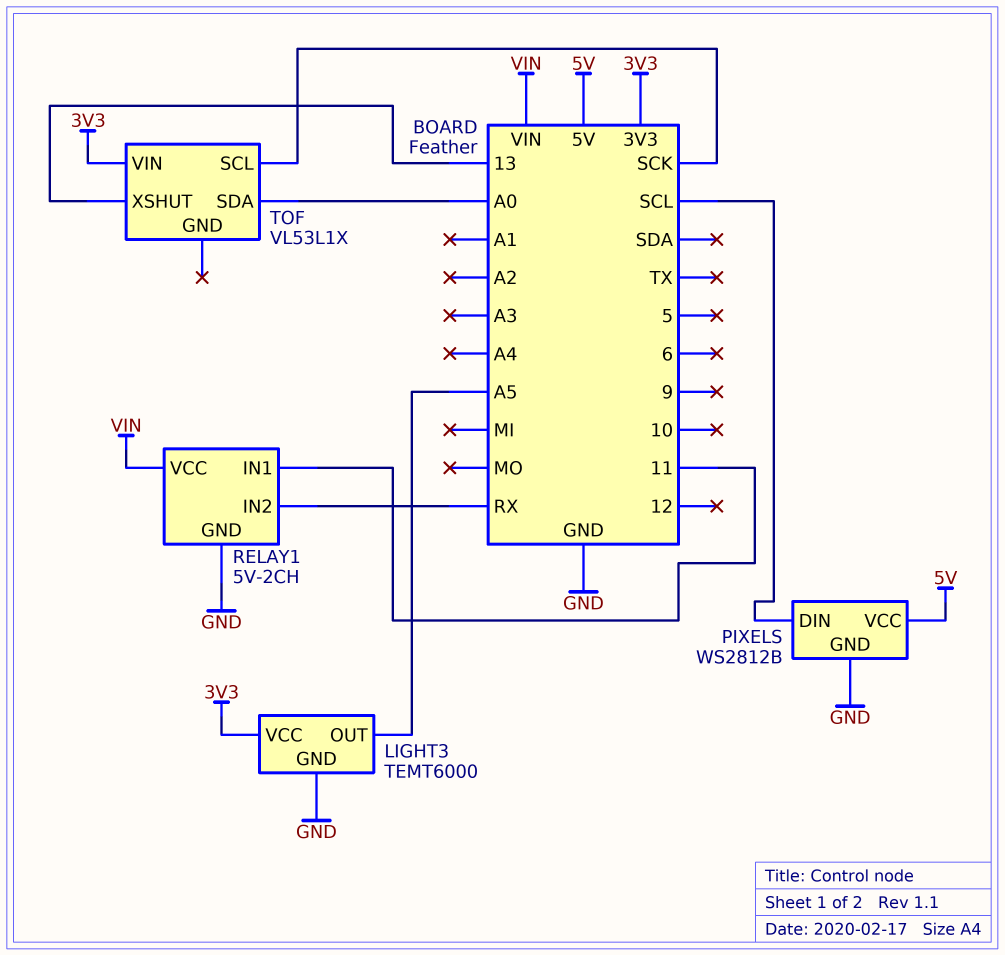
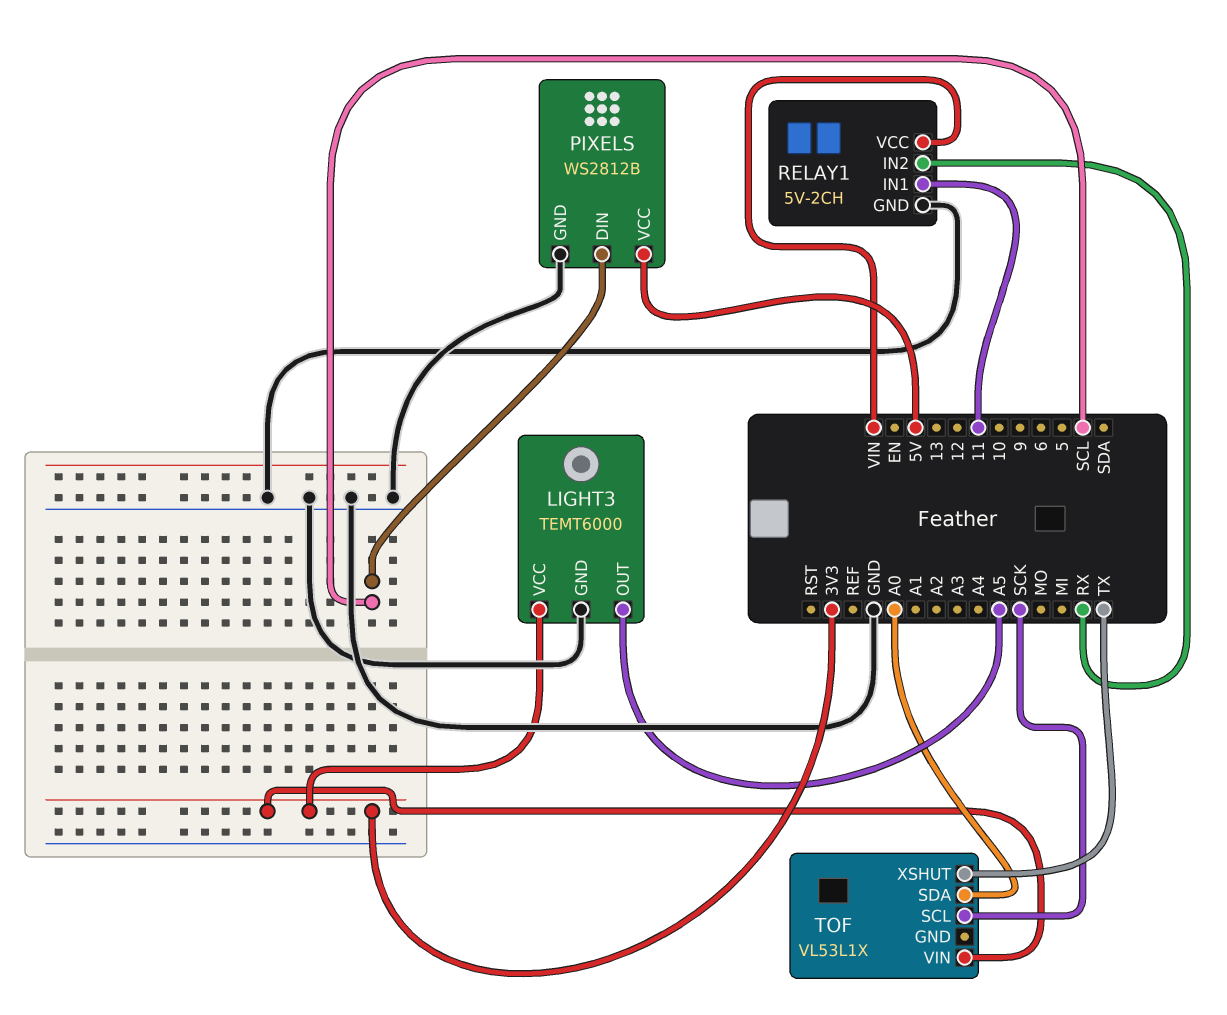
TOF pin XSHUT: 13 -> TX

